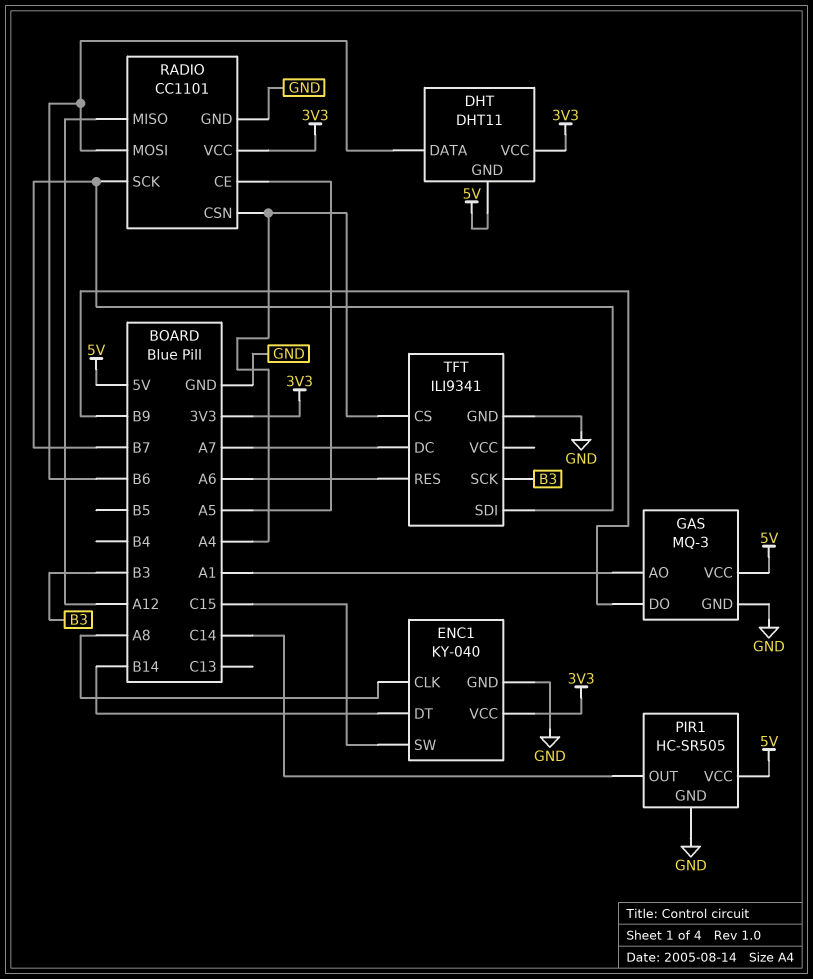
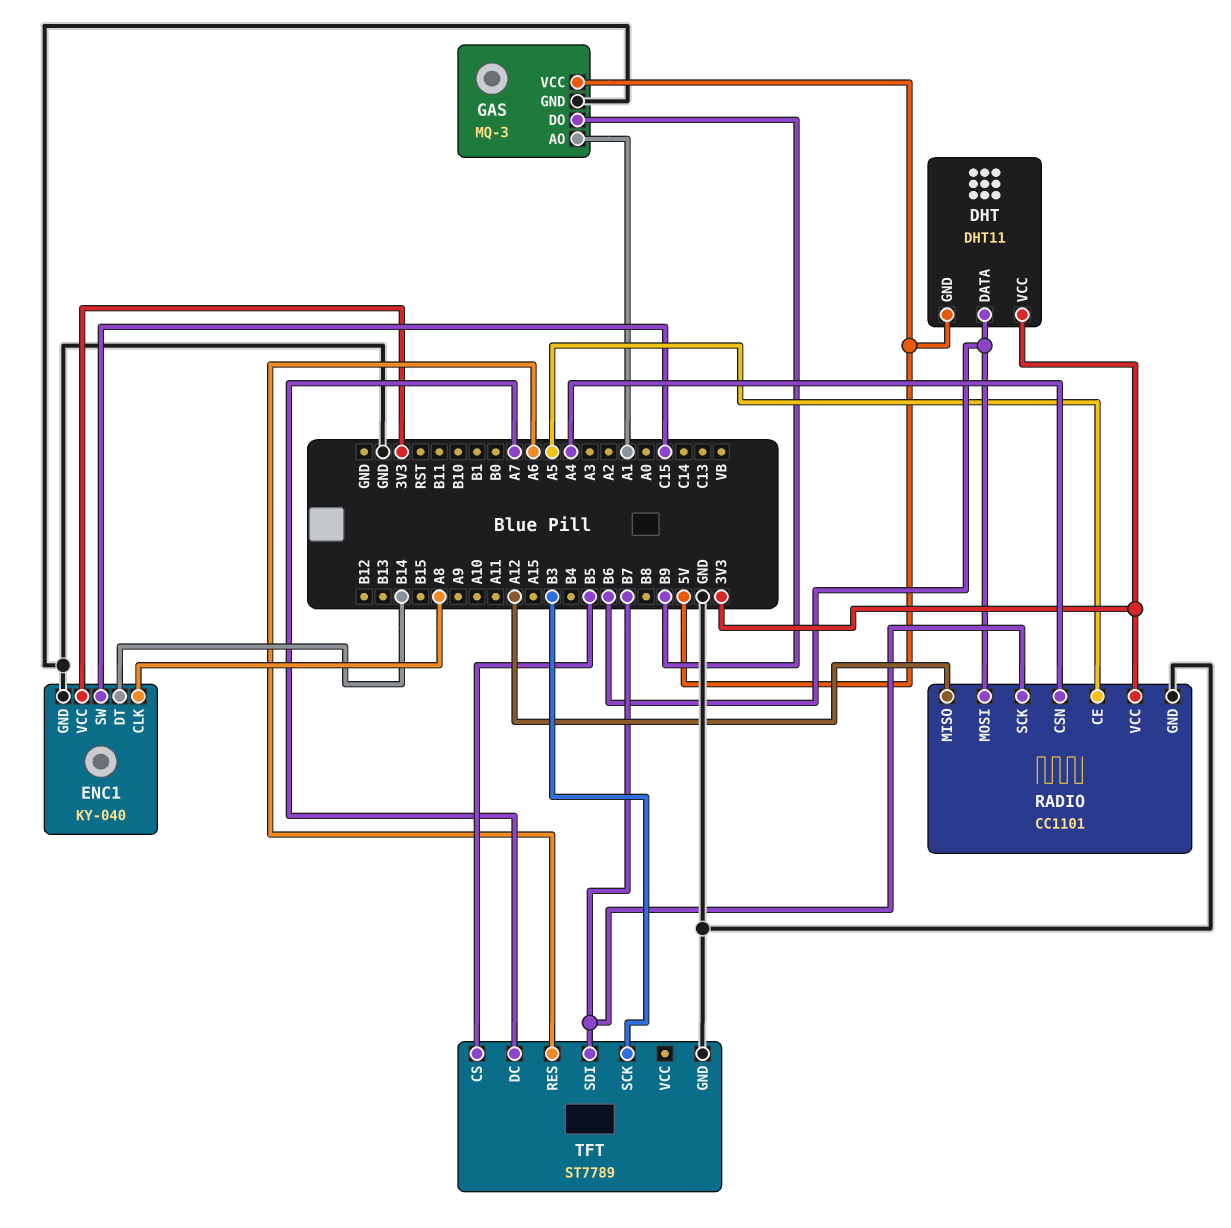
PIR1: HC-SR505 -> none
PIR1 pin GND: GND -> none
PIR1 pin OUT: C14 -> none
PIR1 pin VCC: 5V -> none
TFT: ILI9341 -> ST7789
TFT pin CS: A4 -> B5

